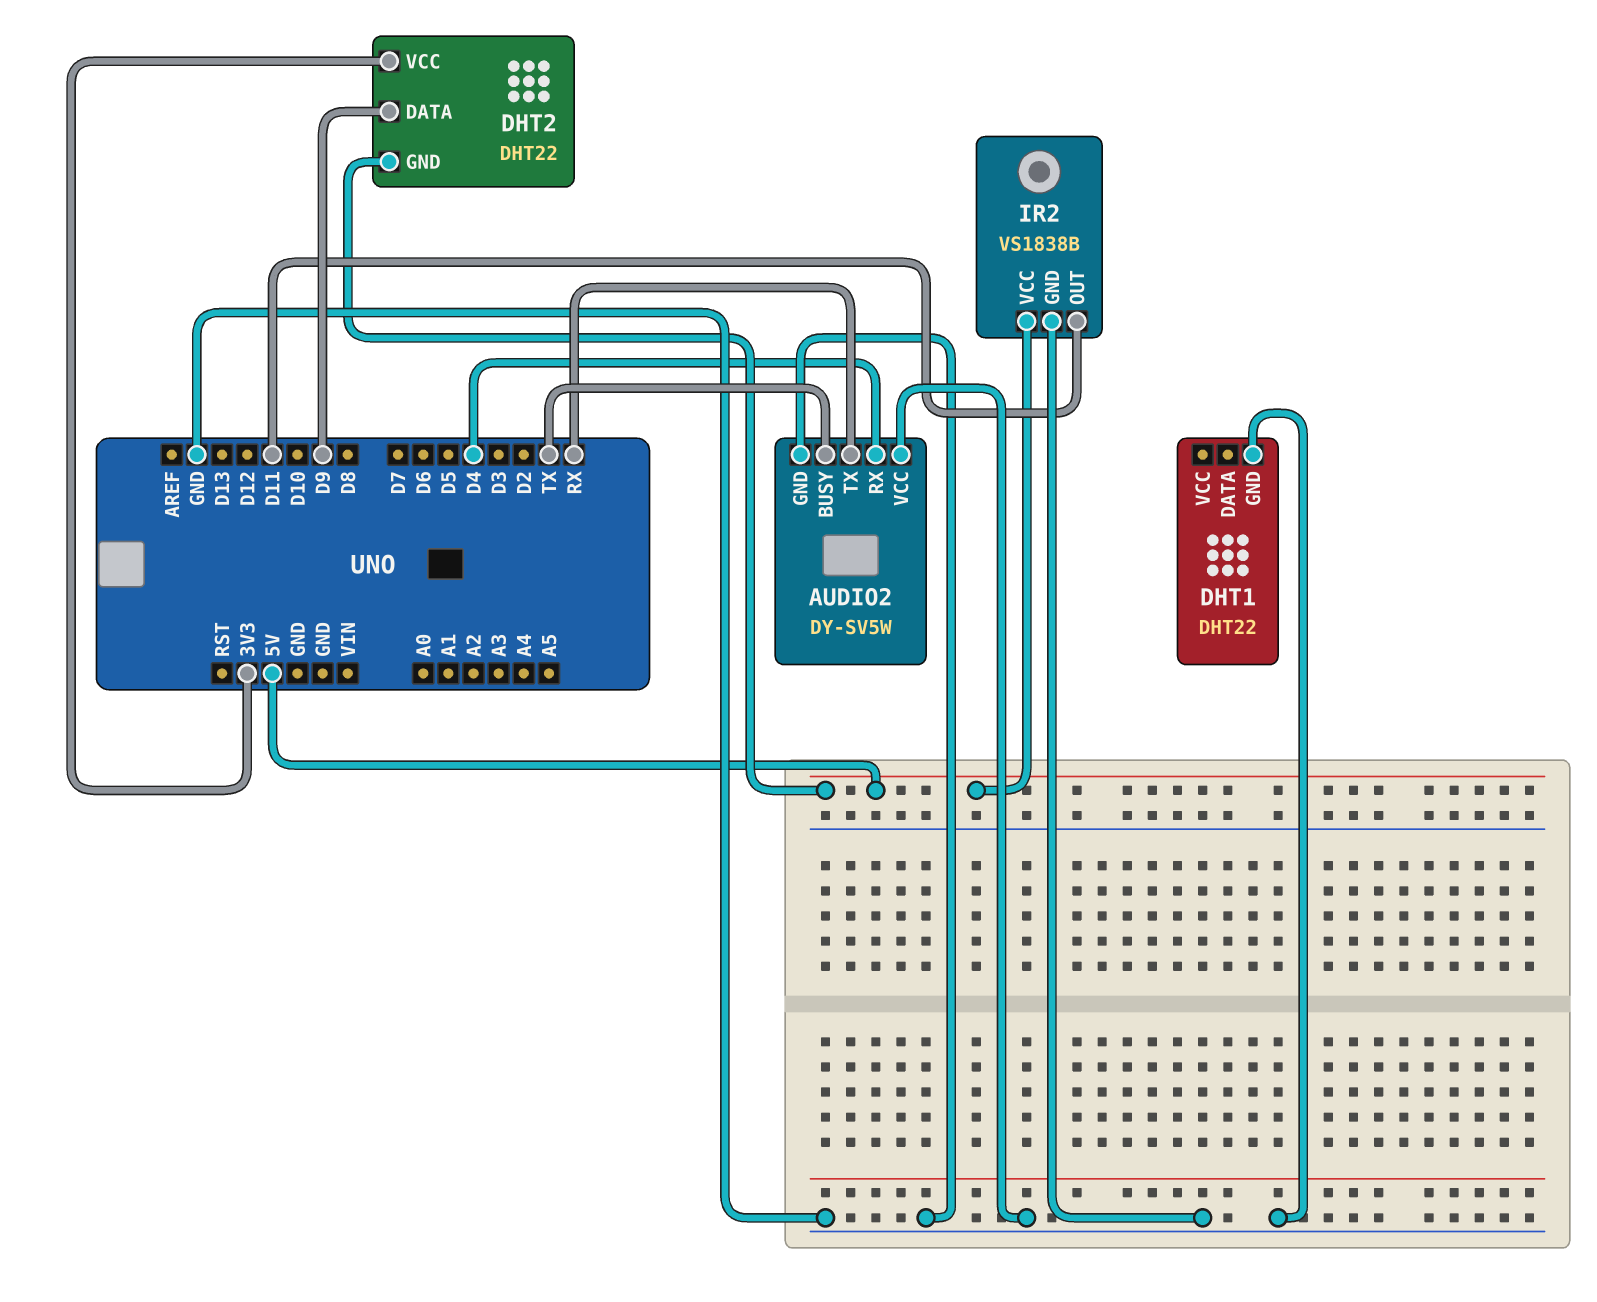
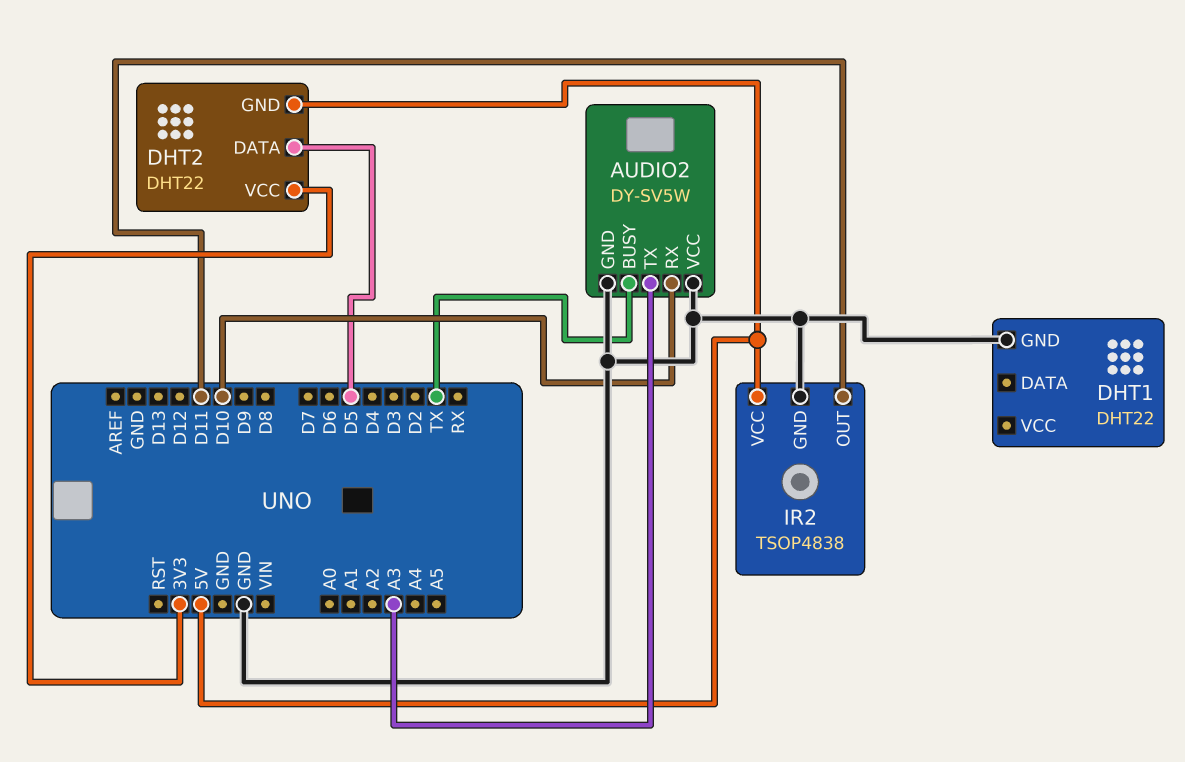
AUDIO2 pin RX: D4 -> D10
AUDIO2 pin TX: RX -> A3
DHT2 pin DATA: D9 -> D5
IR2: VS1838B -> TSOP4838

